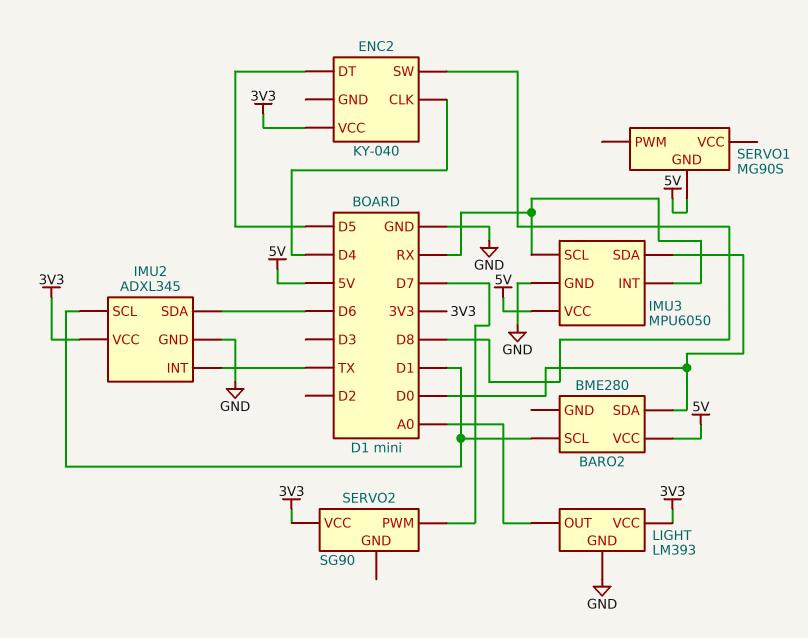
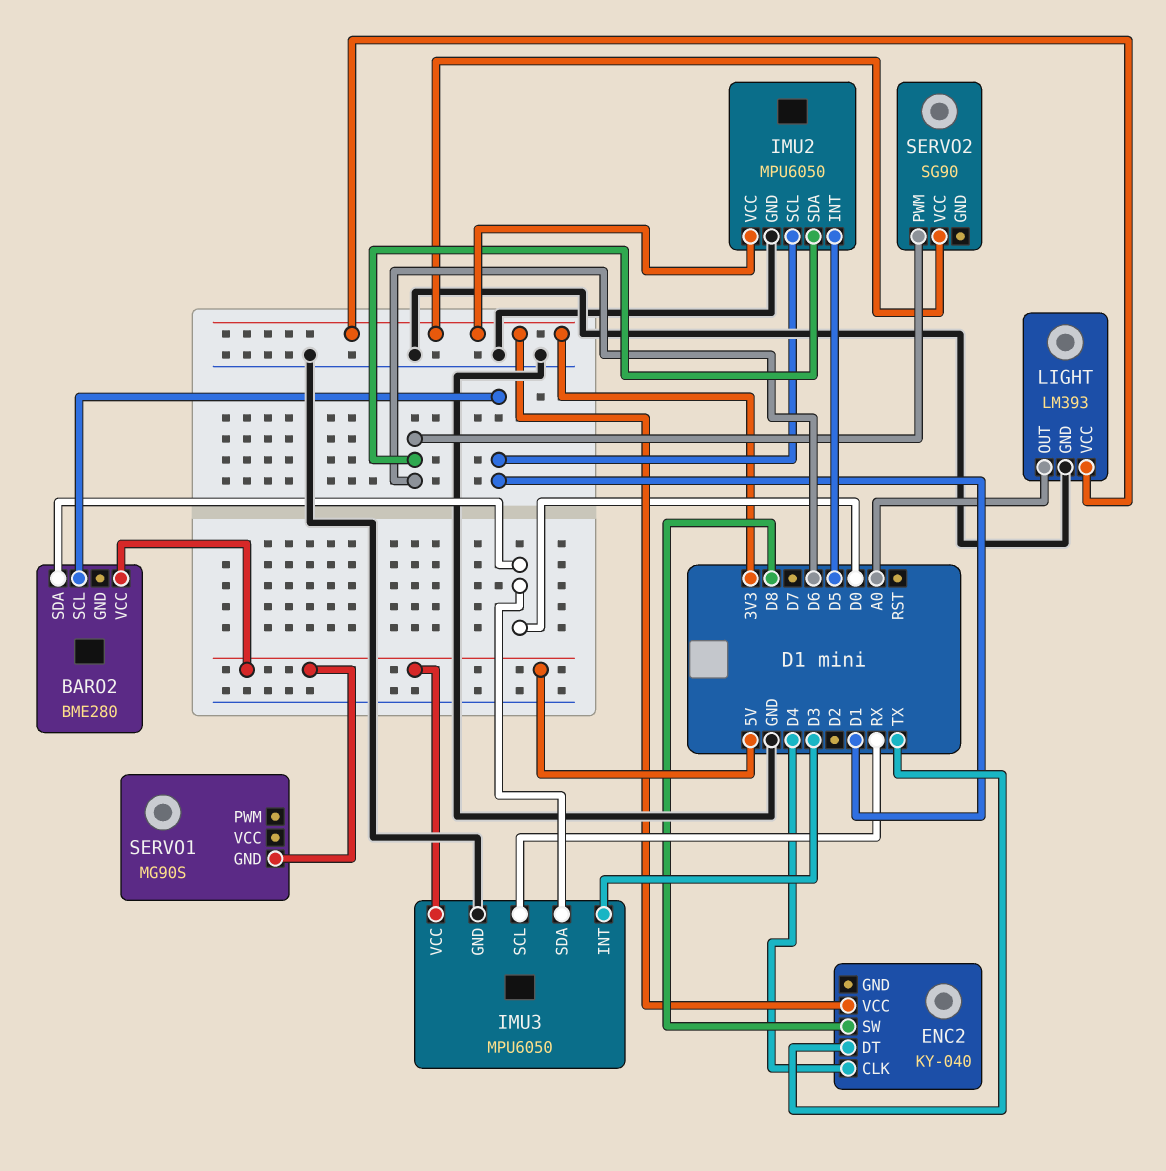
ENC2 pin DT: D5 -> TX
IMU2: ADXL345 -> MPU6050
IMU2 pin INT: TX -> D5
IMU3 pin INT: RX -> D3
SERVO2 pin PWM: D7 -> D6

